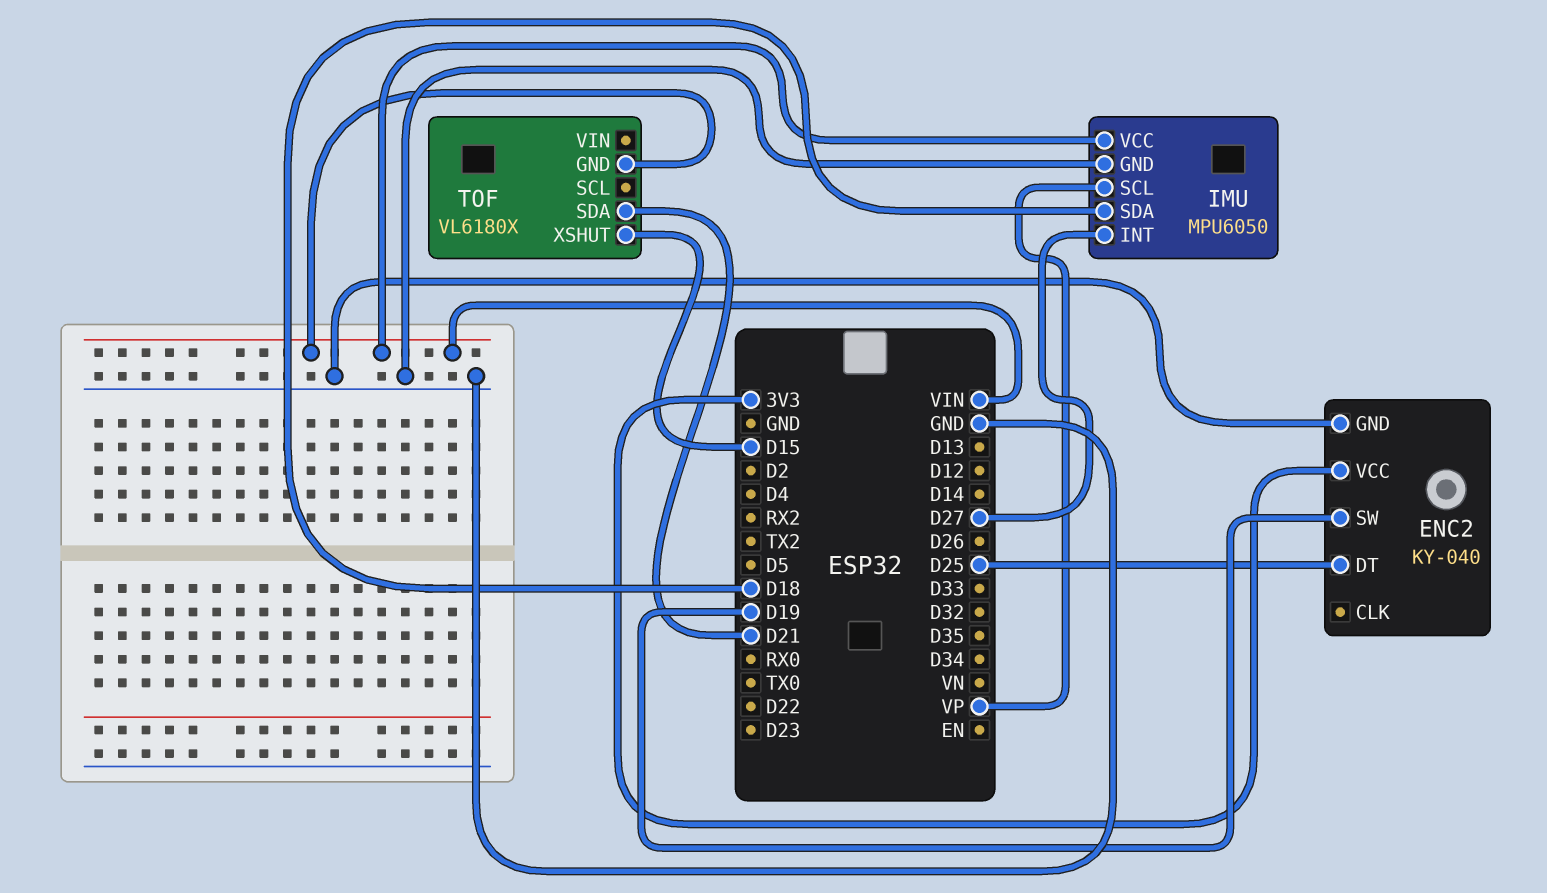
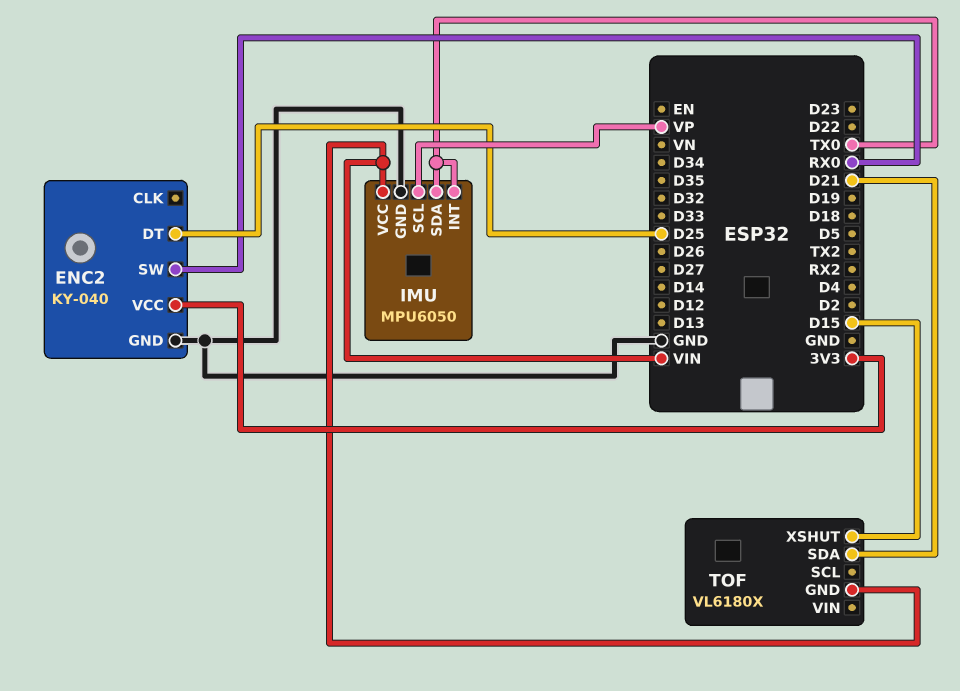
ENC2 pin SW: D19 -> RX0
IMU pin INT: D27 -> TX0
IMU pin SDA: D18 -> TX0

